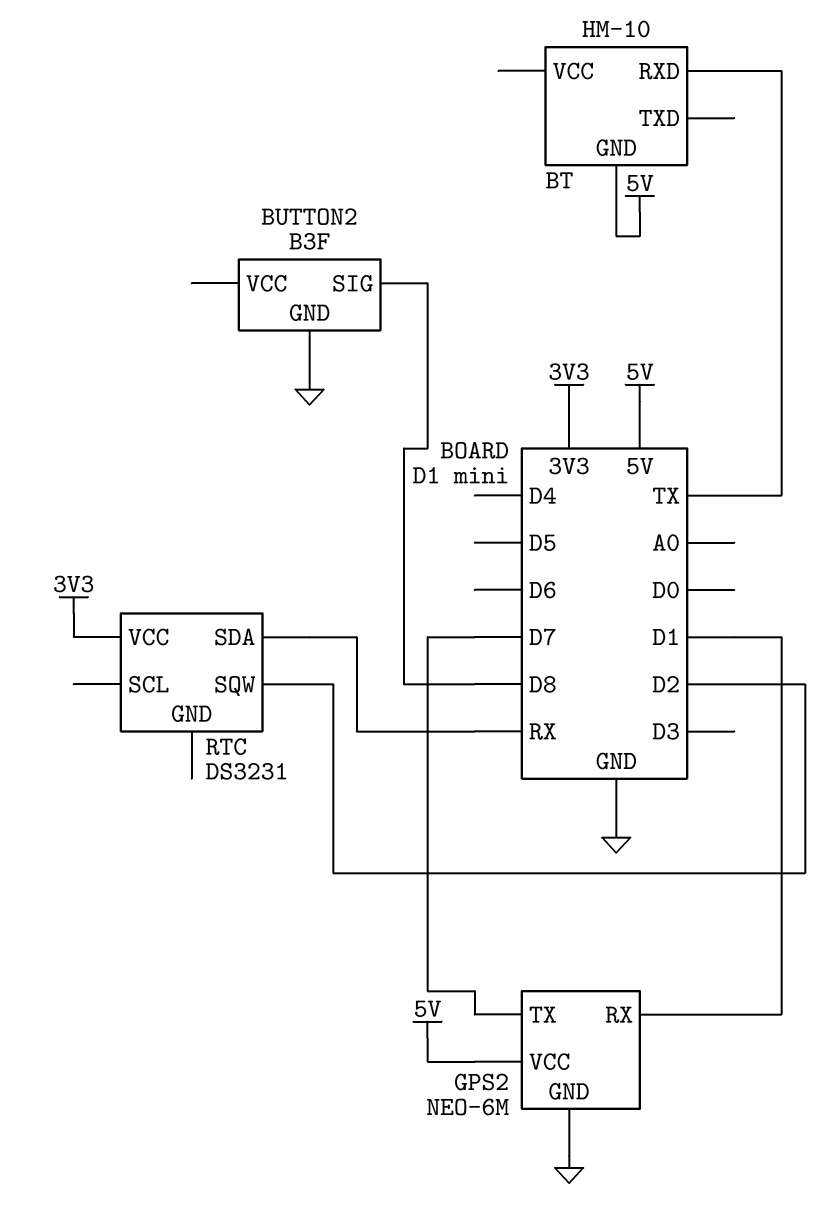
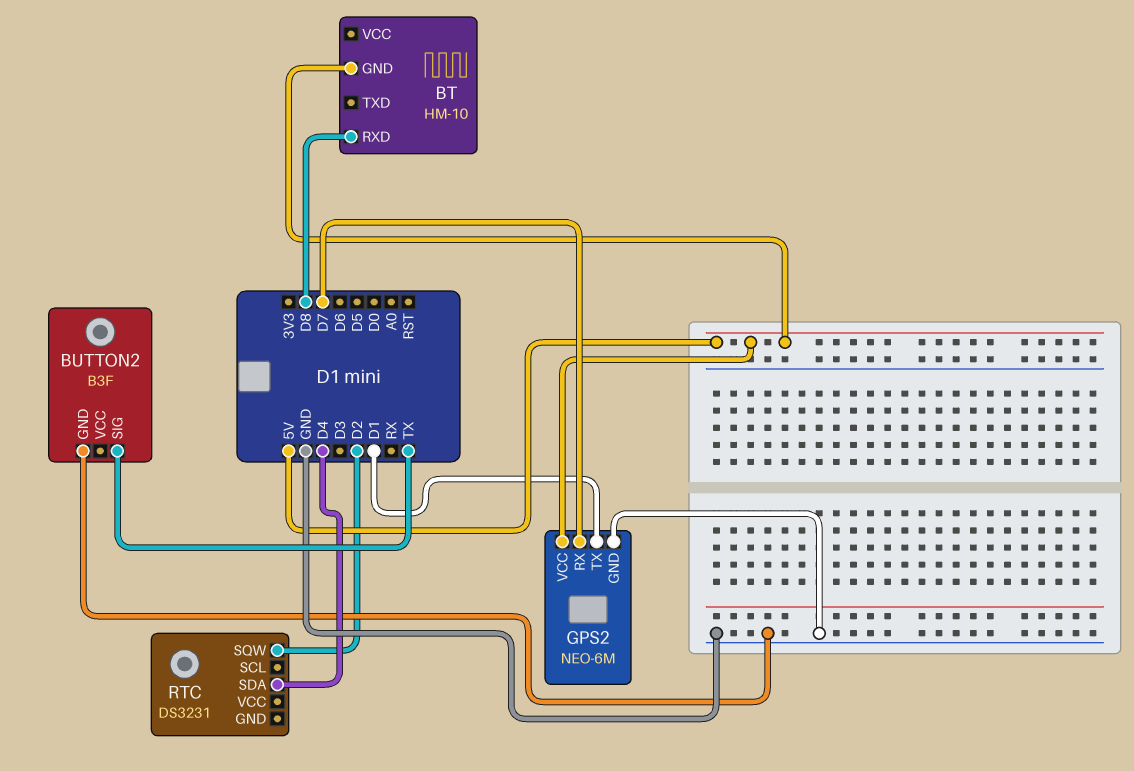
BT pin RXD: TX -> D8
BUTTON2 pin SIG: D8 -> TX
GPS2 pin RX: D1 -> D7
GPS2 pin TX: D7 -> D1
RTC pin SDA: RX -> D4
RTC pin VCC: 3V3 -> none

